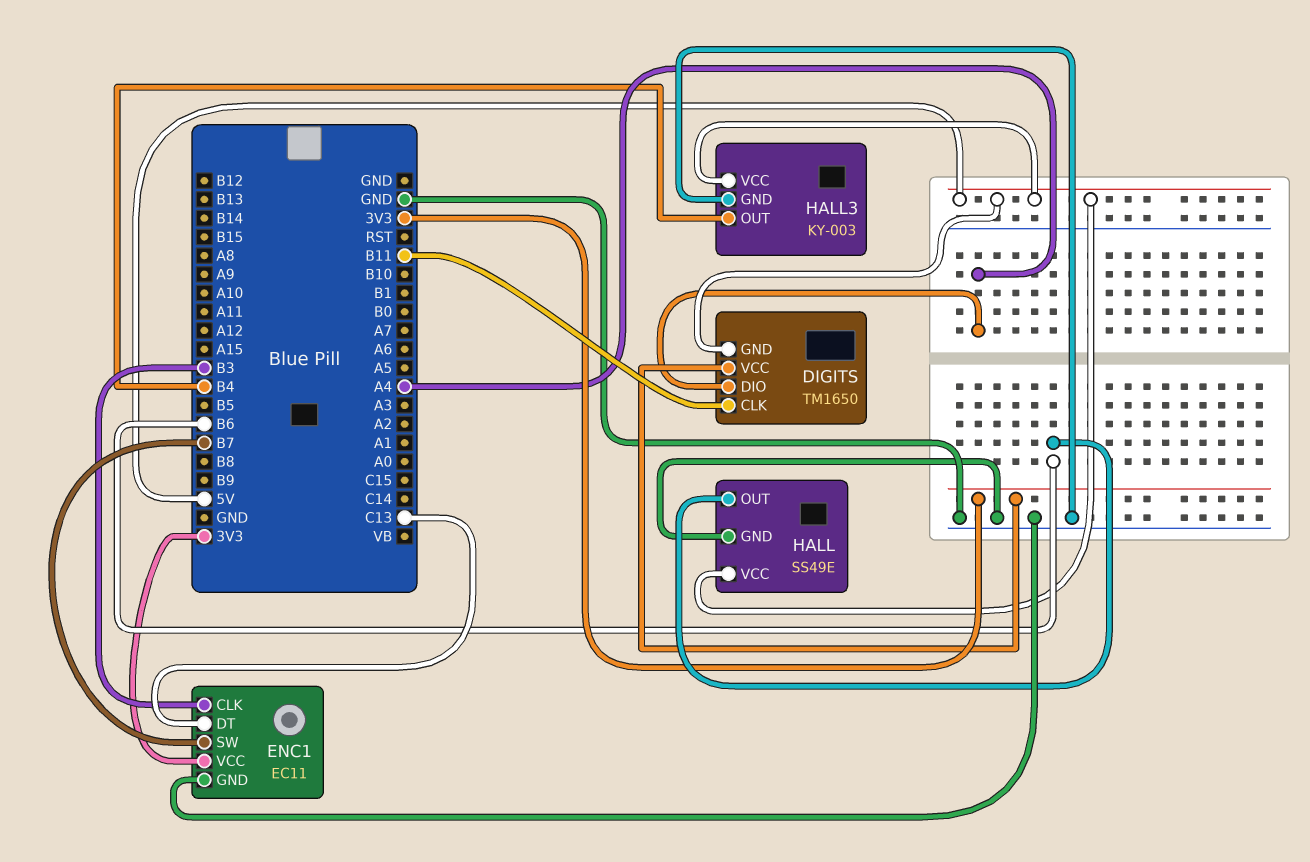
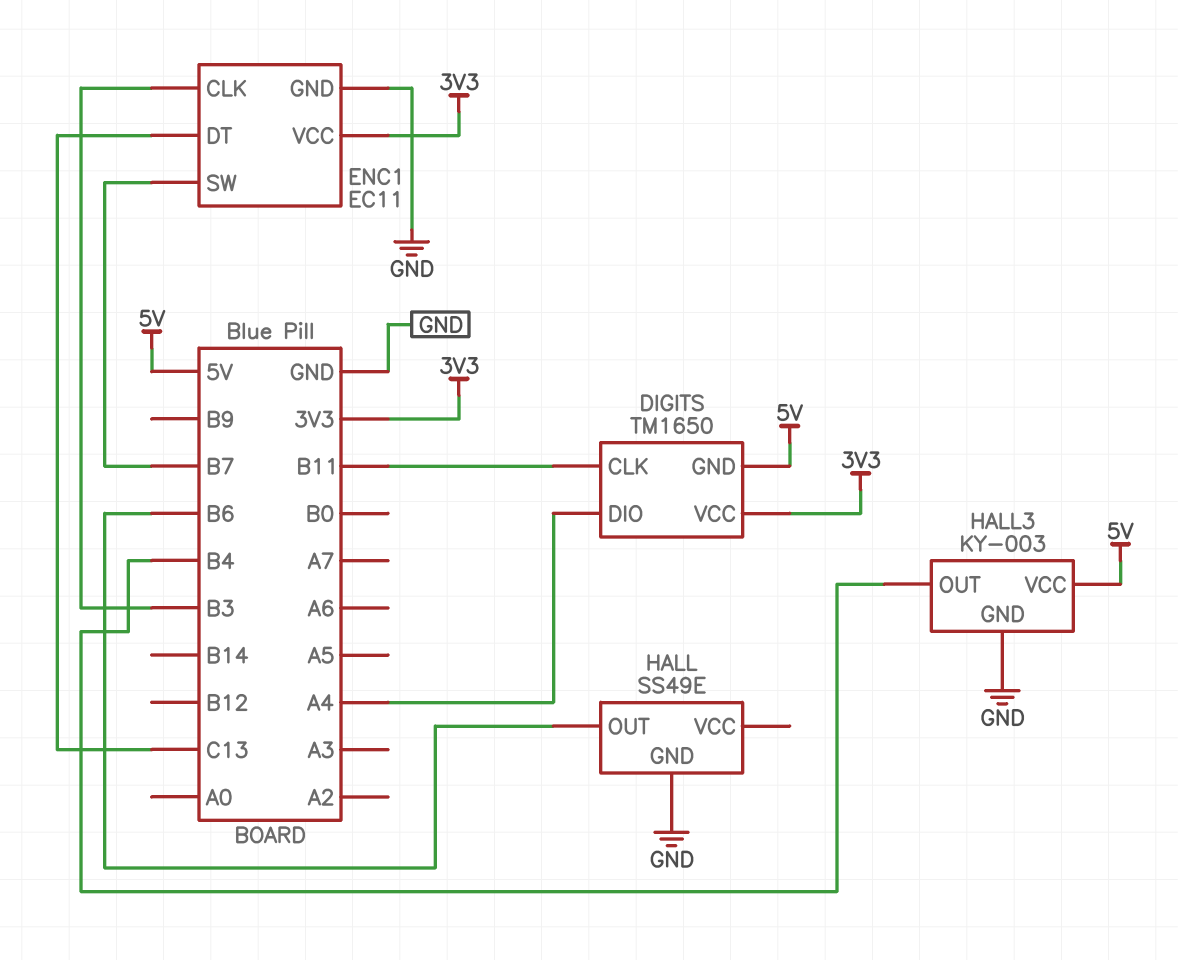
HALL pin VCC: 5V -> none

